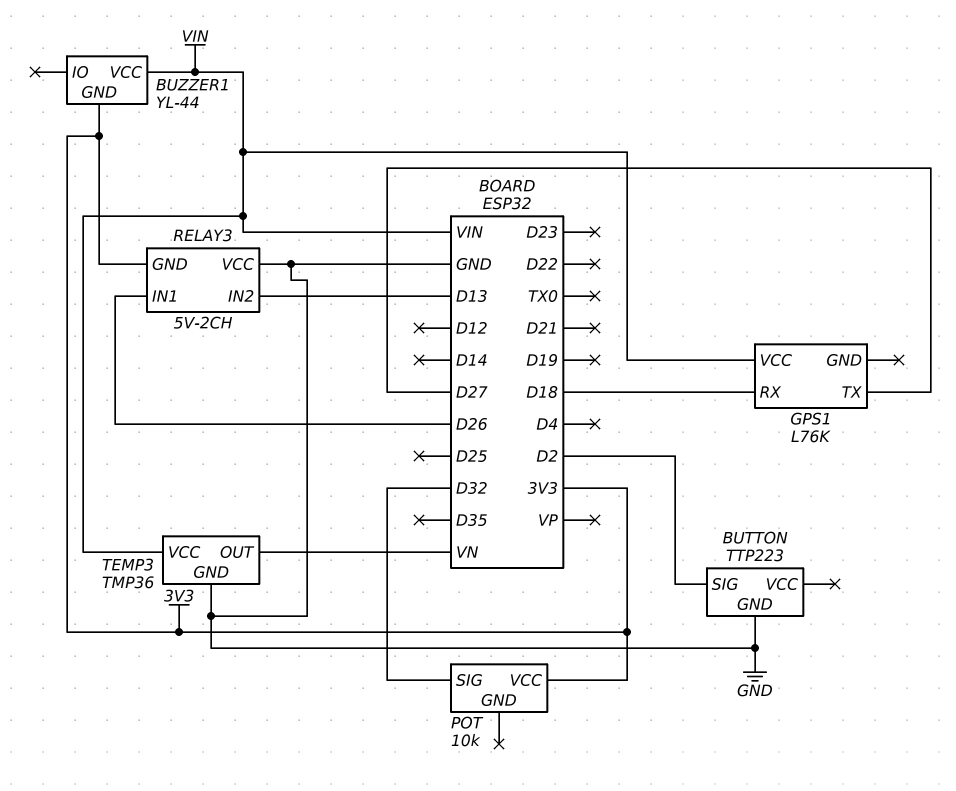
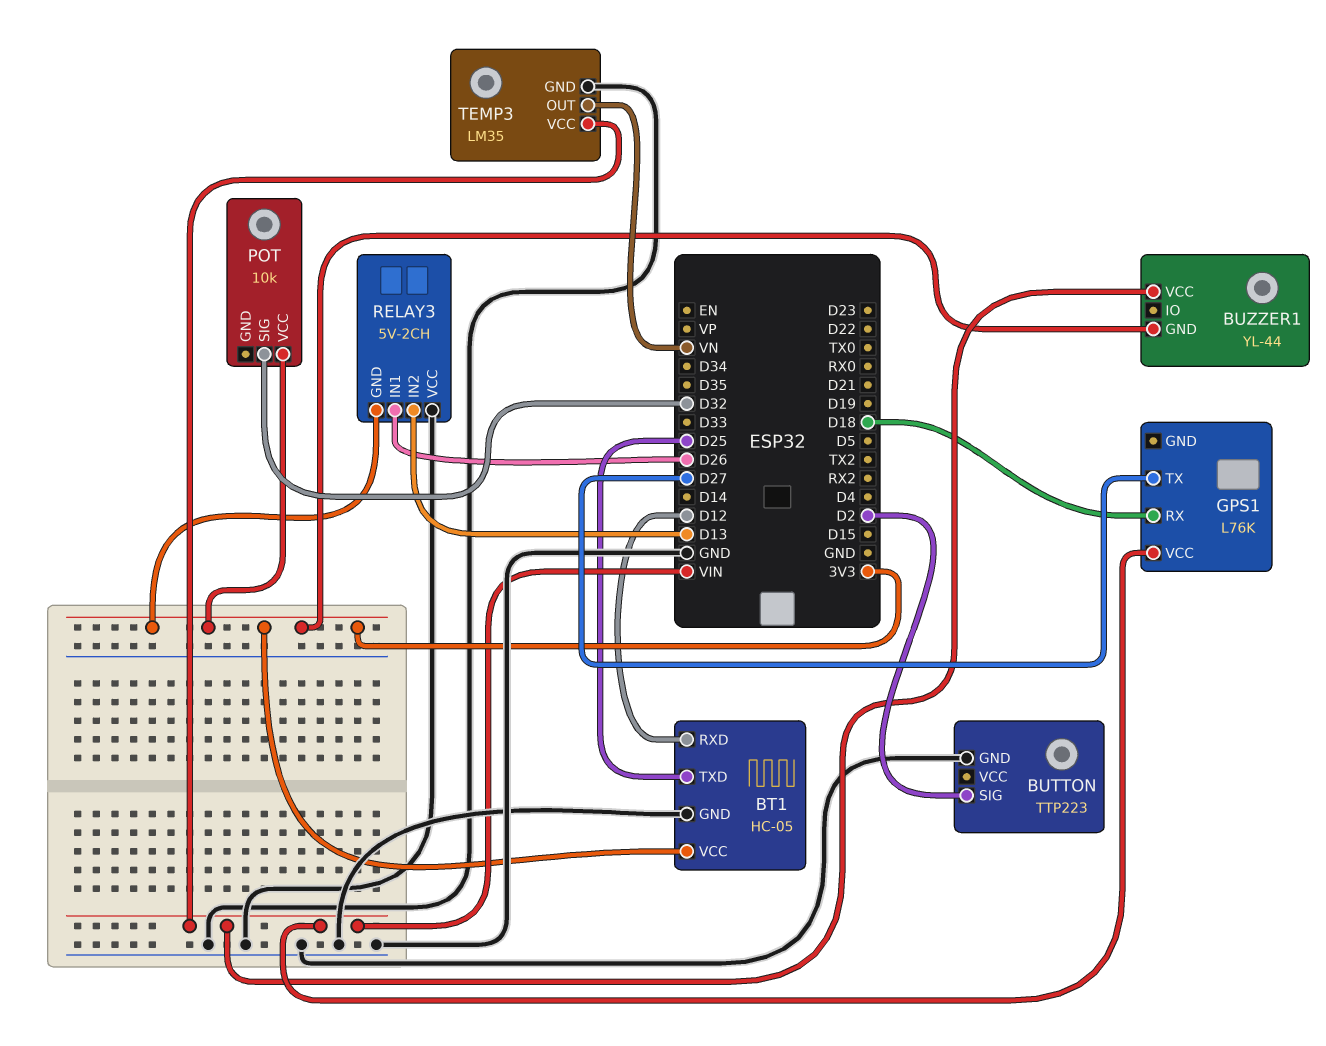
BT1: none -> HC-05
BT1 pin GND: none -> GND
BT1 pin RXD: none -> D12
BT1 pin TXD: none -> D25
BT1 pin VCC: none -> 3V3
TEMP3: TMP36 -> LM35

